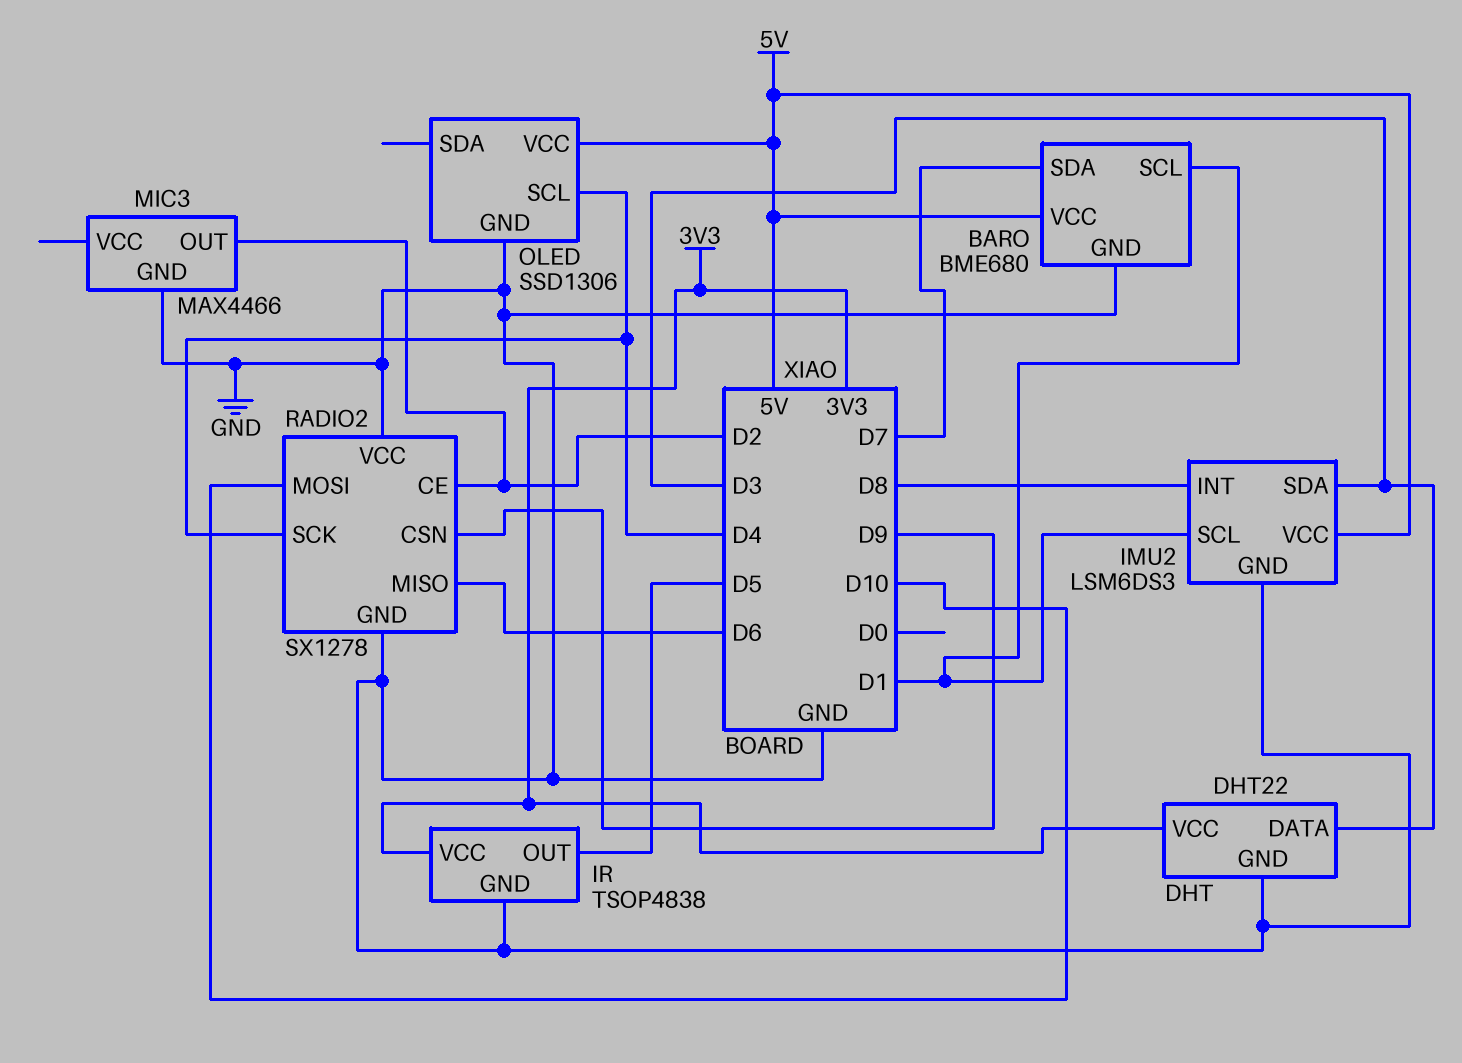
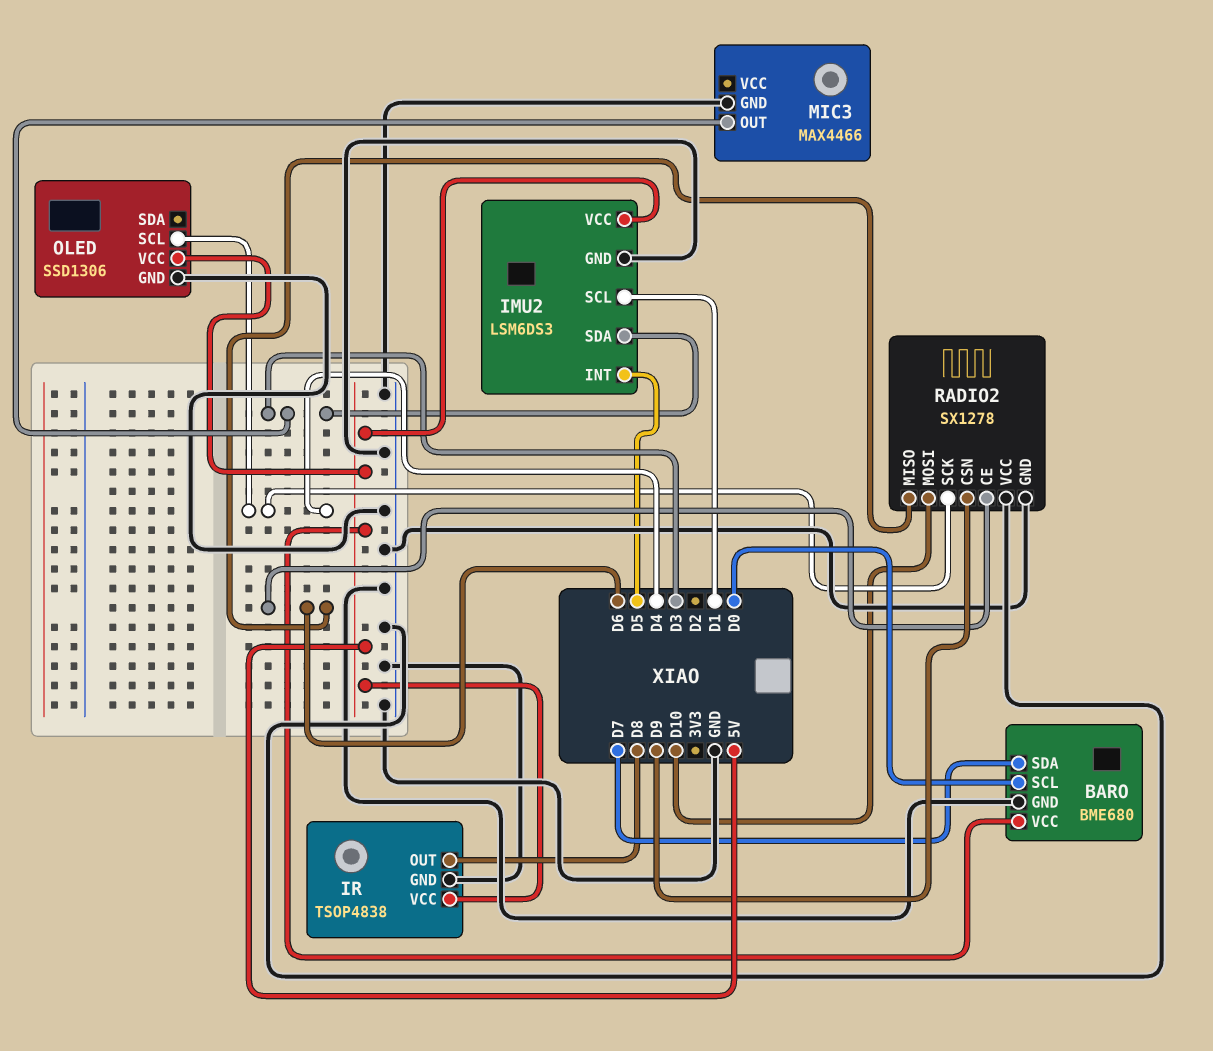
BARO pin SCL: D1 -> D0
DHT: DHT22 -> none
DHT pin DATA: D3 -> none
DHT pin GND: GND -> none
DHT pin VCC: 3V3 -> none
IMU2 pin INT: D8 -> D5
IR pin OUT: D5 -> D8
IR pin VCC: 3V3 -> 5V
MIC3 pin OUT: D2 -> D3
RADIO2 pin CE: D2 -> D6

